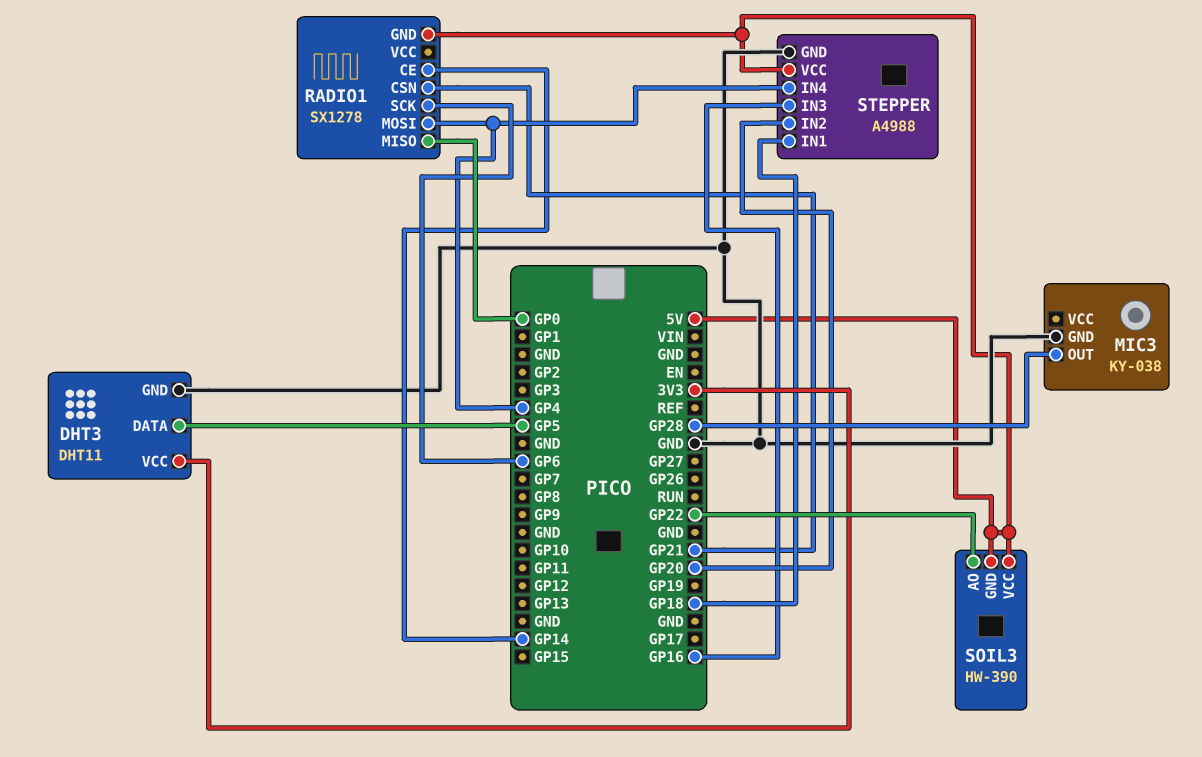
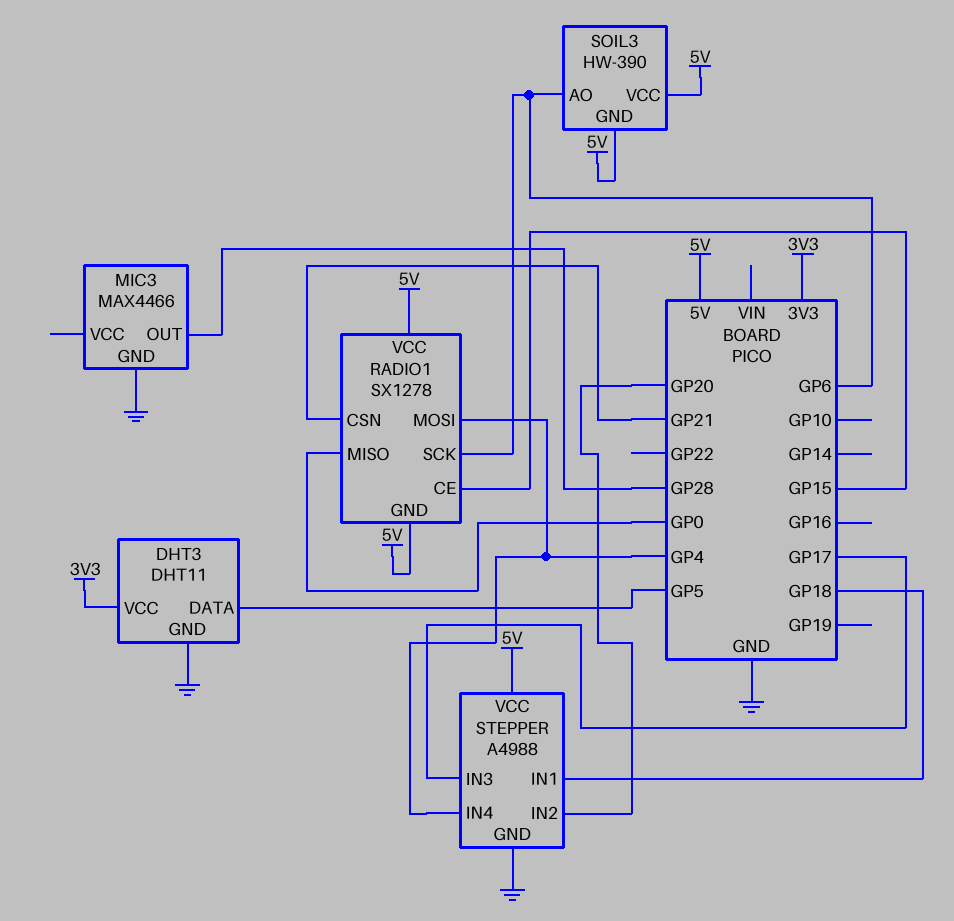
MIC3: KY-038 -> MAX4466
RADIO1 pin CE: GP14 -> GP15
RADIO1 pin VCC: none -> 5V
SOIL3 pin AO: GP22 -> GP6
STEPPER pin IN3: GP16 -> GP17

